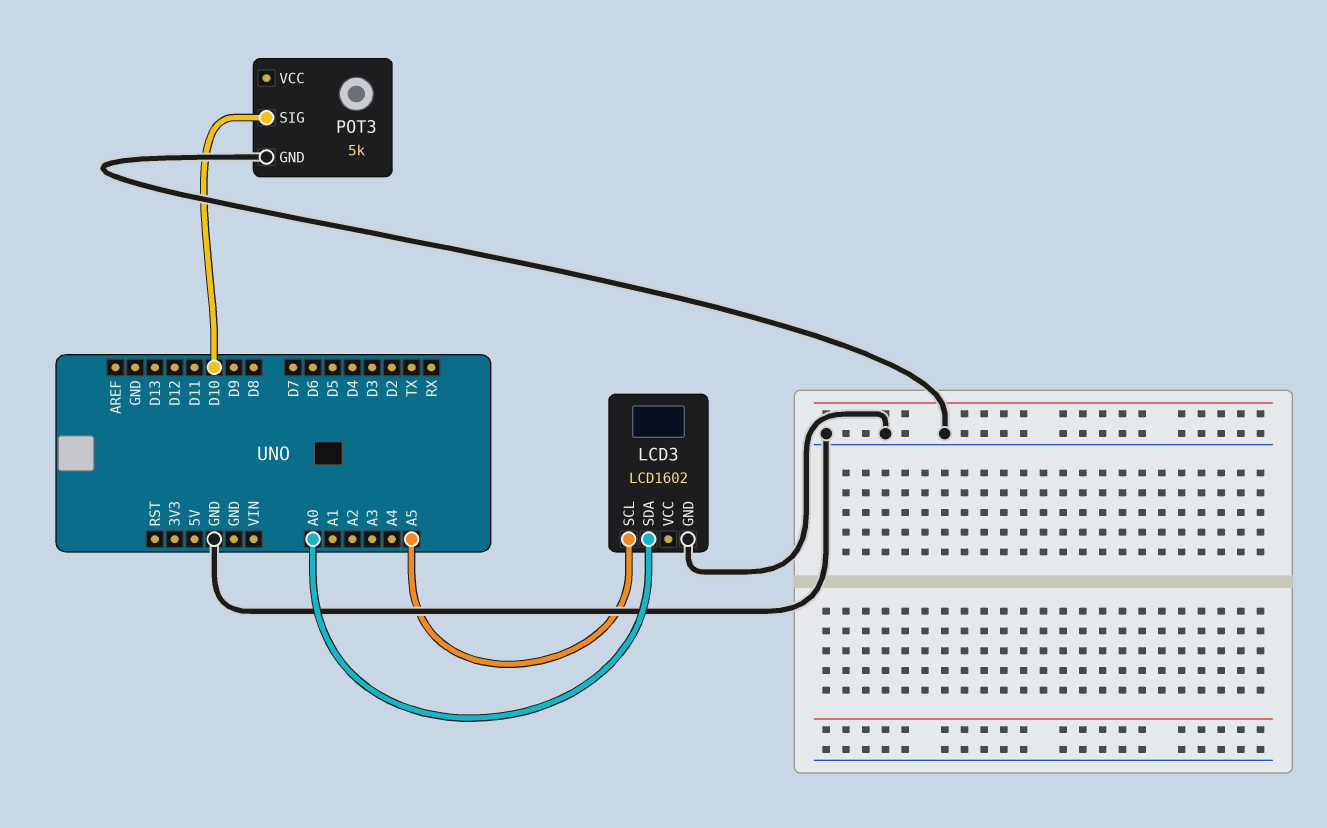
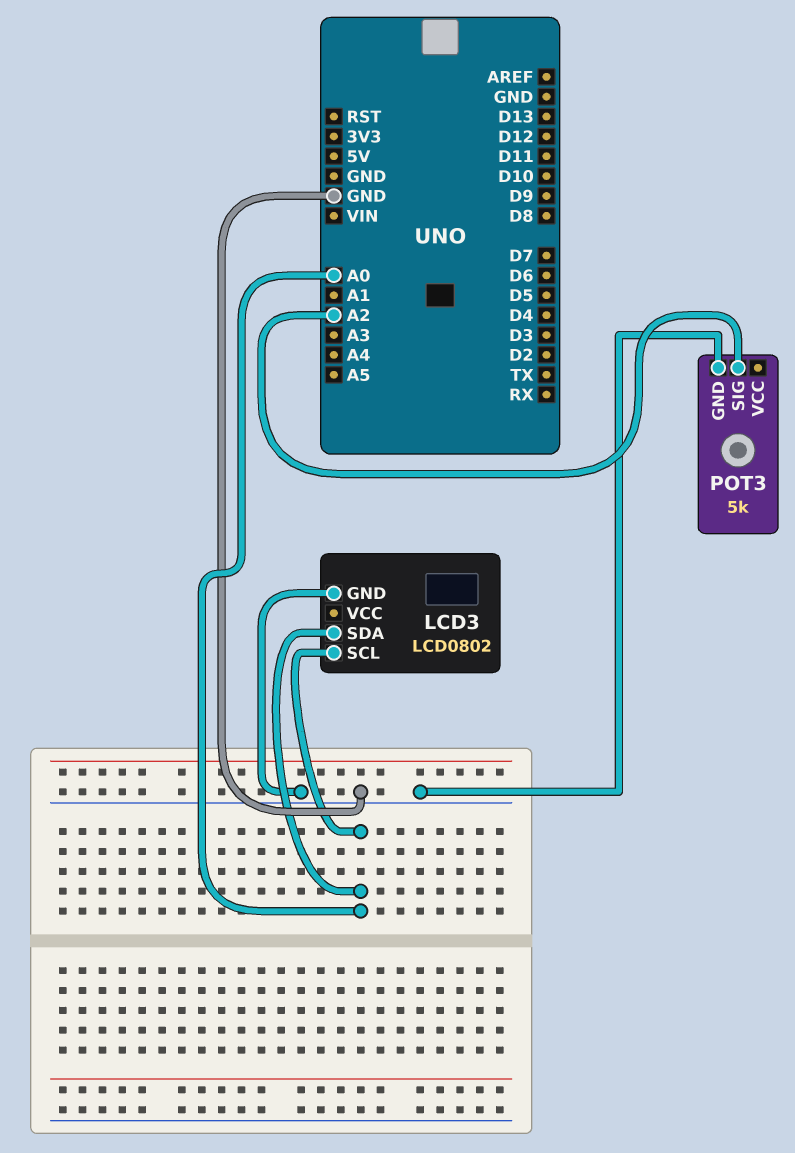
LCD3: LCD1602 -> LCD0802
LCD3 pin SCL: A5 -> A0
POT3 pin SIG: D10 -> A2

